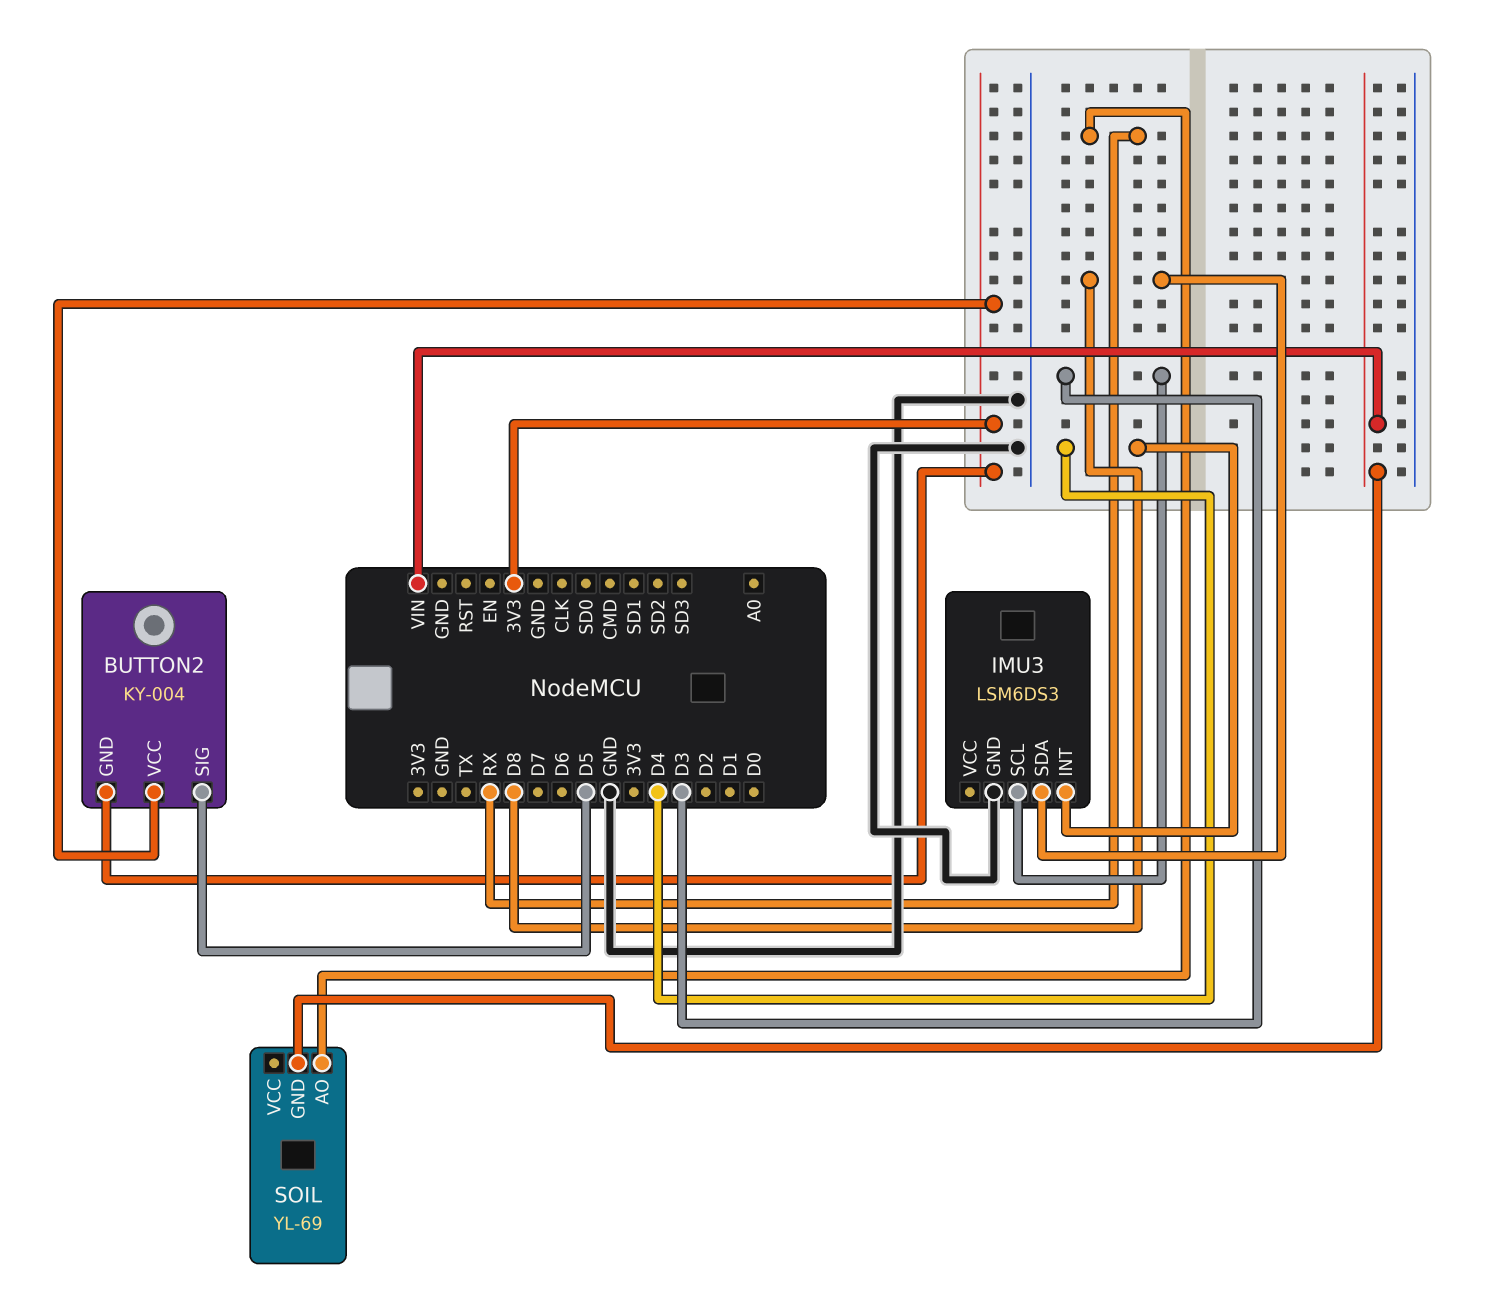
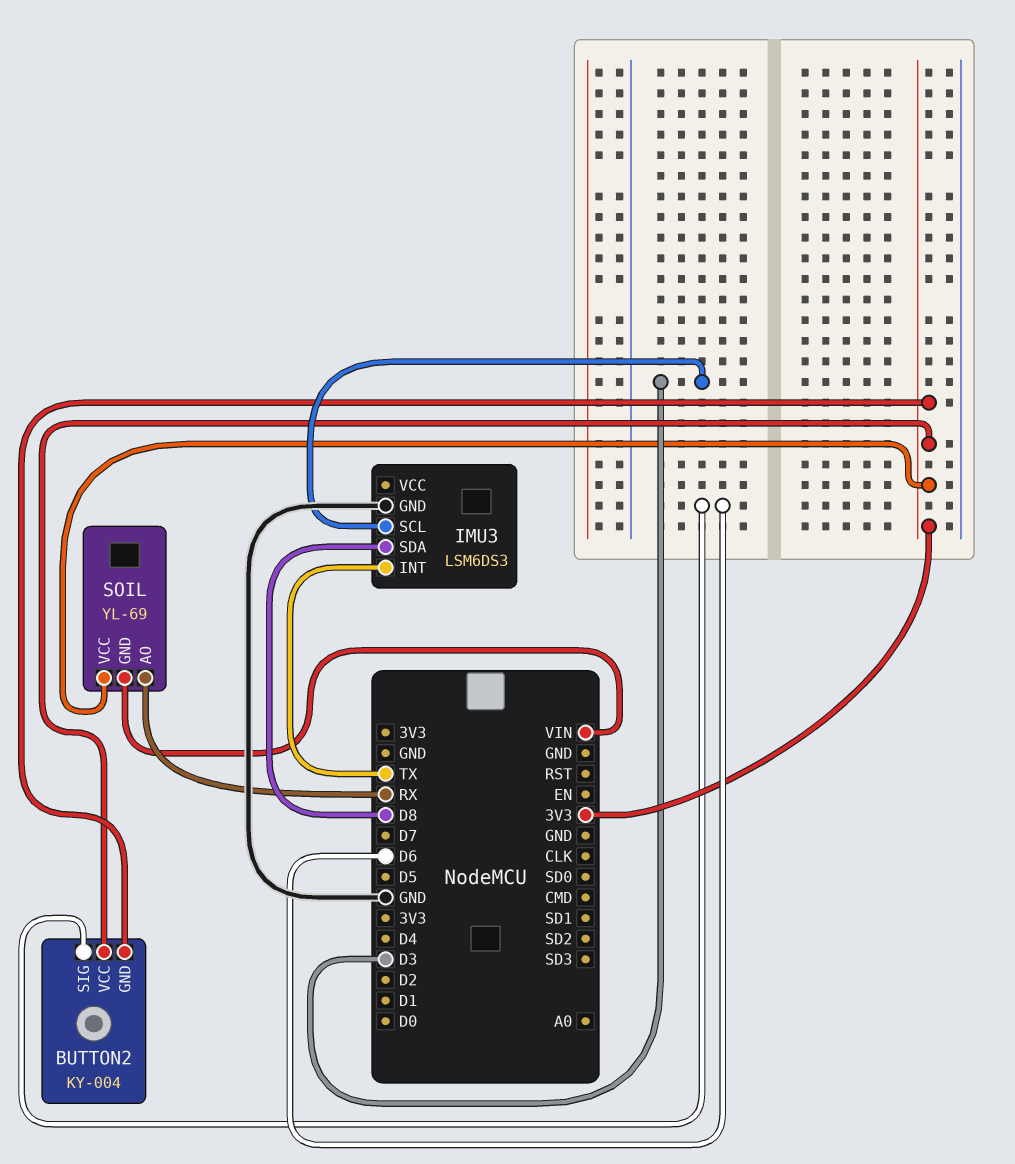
BUTTON2 pin SIG: D5 -> D6
IMU3 pin INT: D4 -> TX
SOIL pin VCC: none -> 3V3

